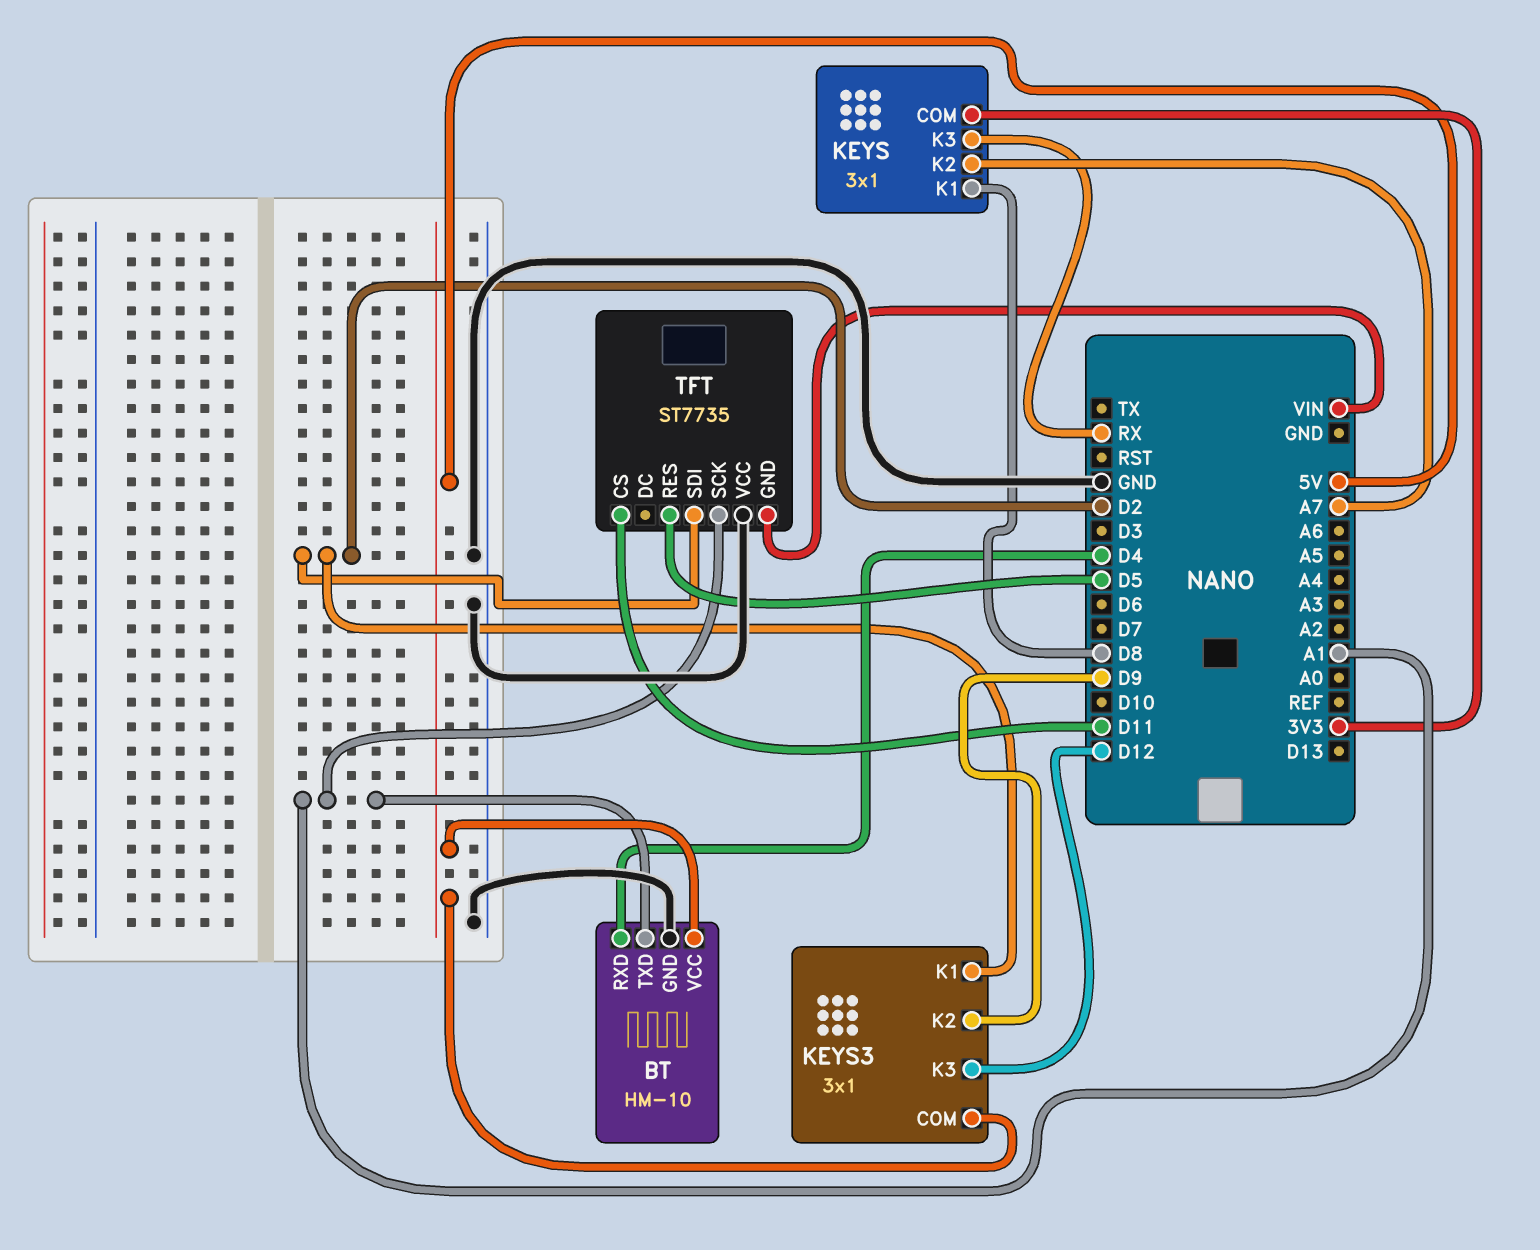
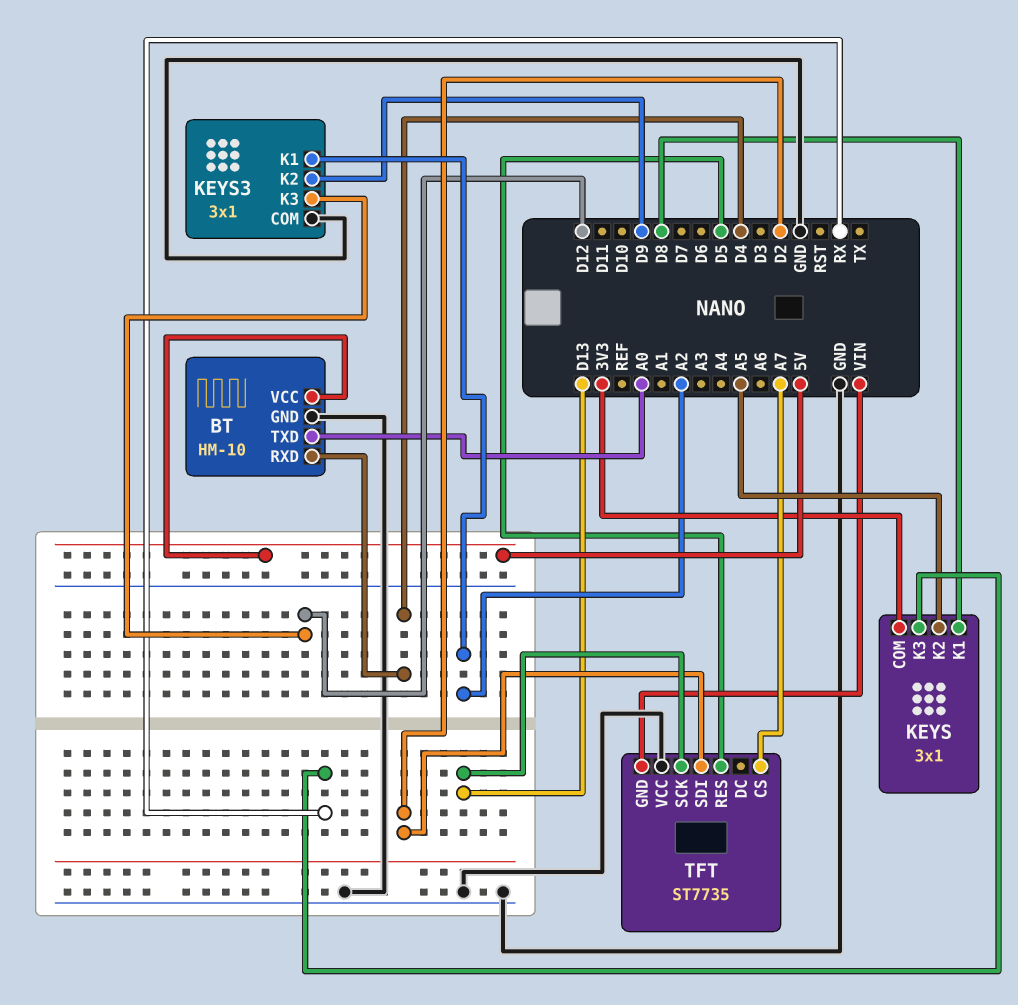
BT pin TXD: A1 -> A0
KEYS pin K2: A7 -> A5
KEYS3 pin COM: 5V -> GND
KEYS3 pin K1: D2 -> A2
TFT pin CS: D11 -> A7
TFT pin SCK: A1 -> D13

